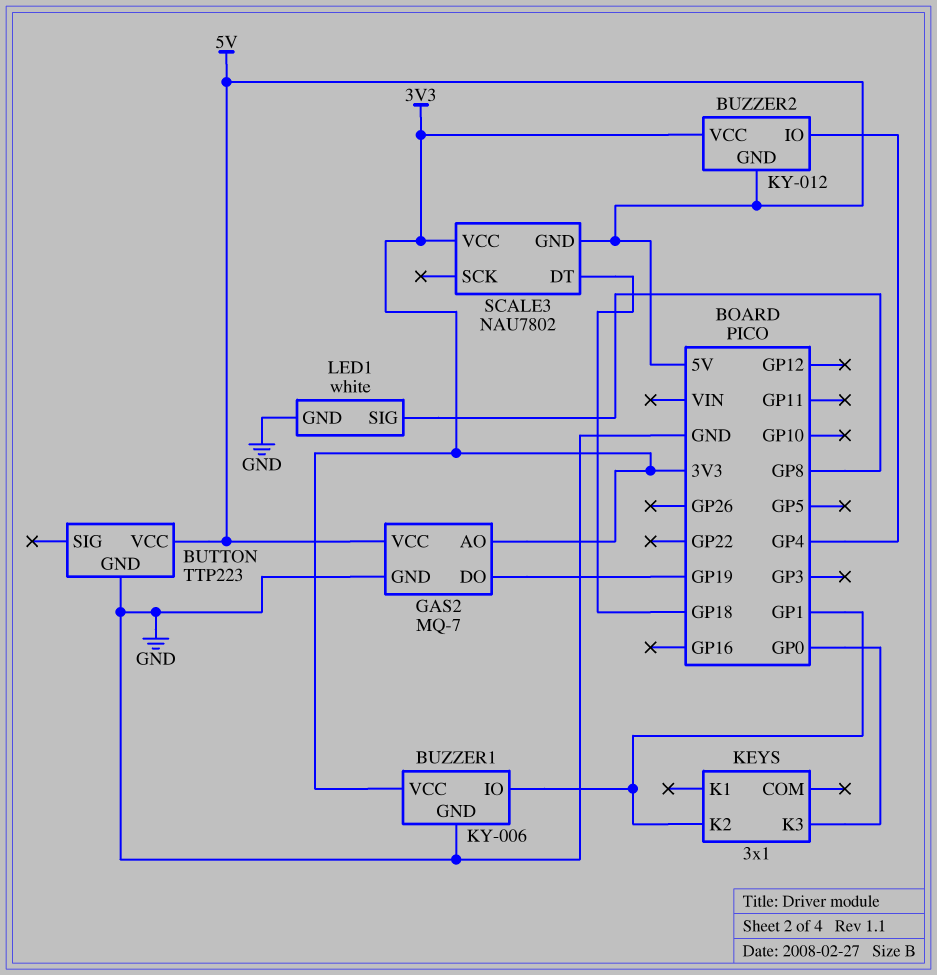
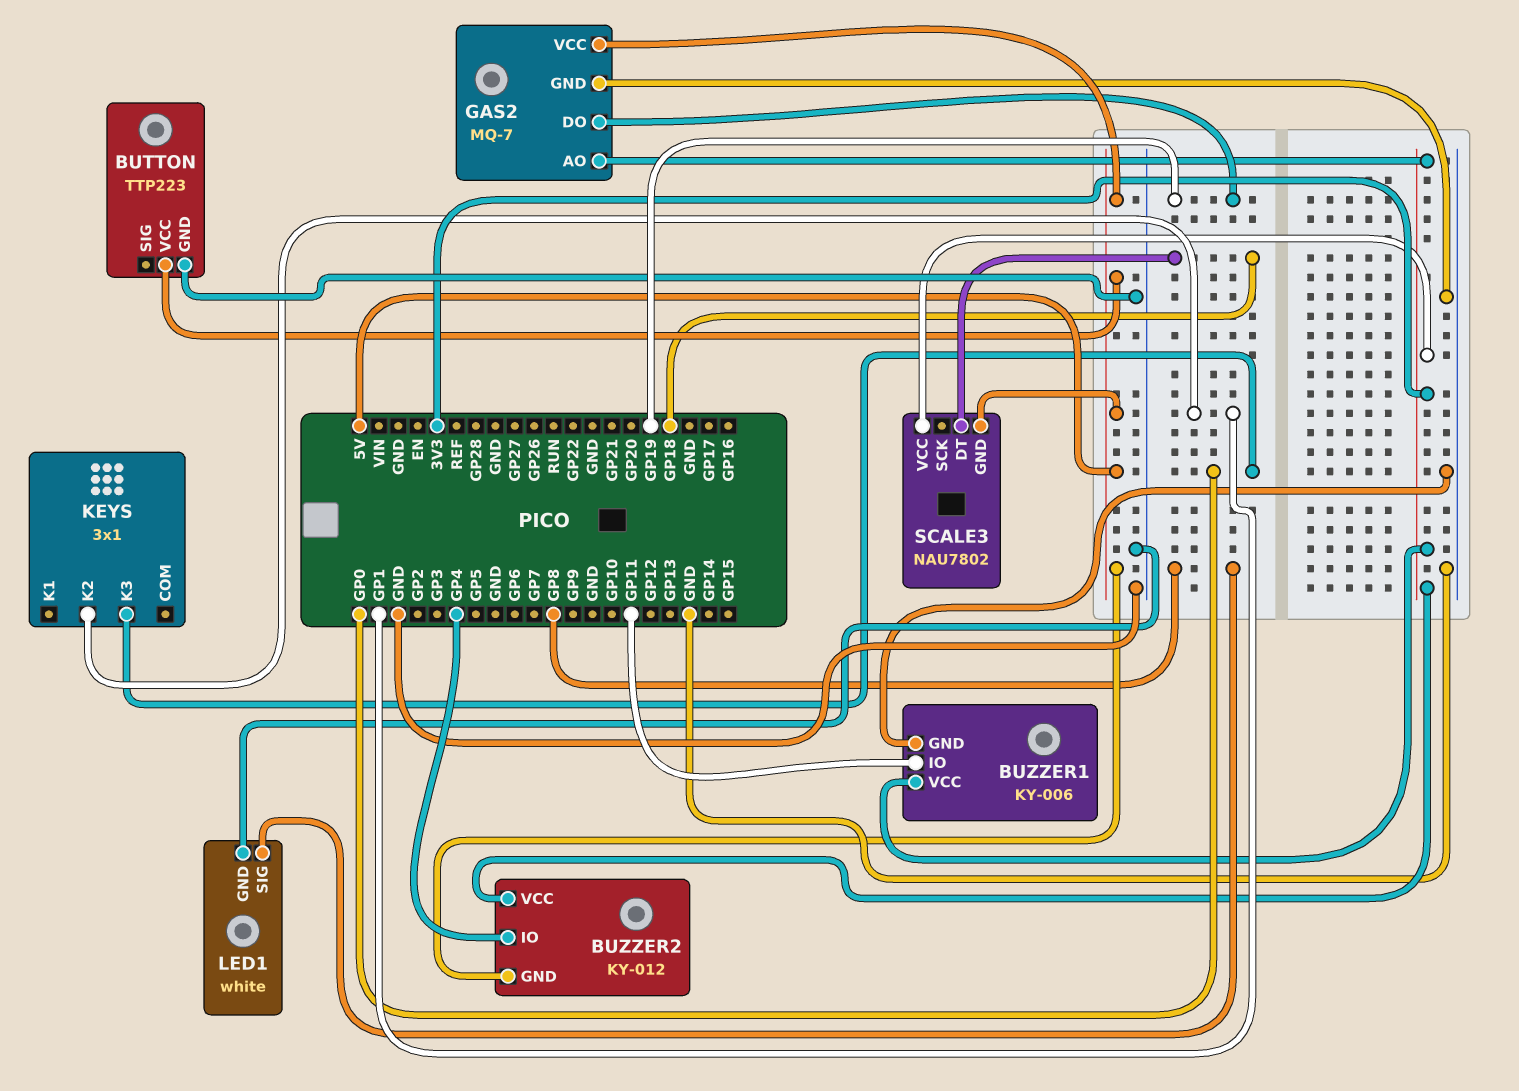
BUZZER1 pin IO: GP1 -> GP11

